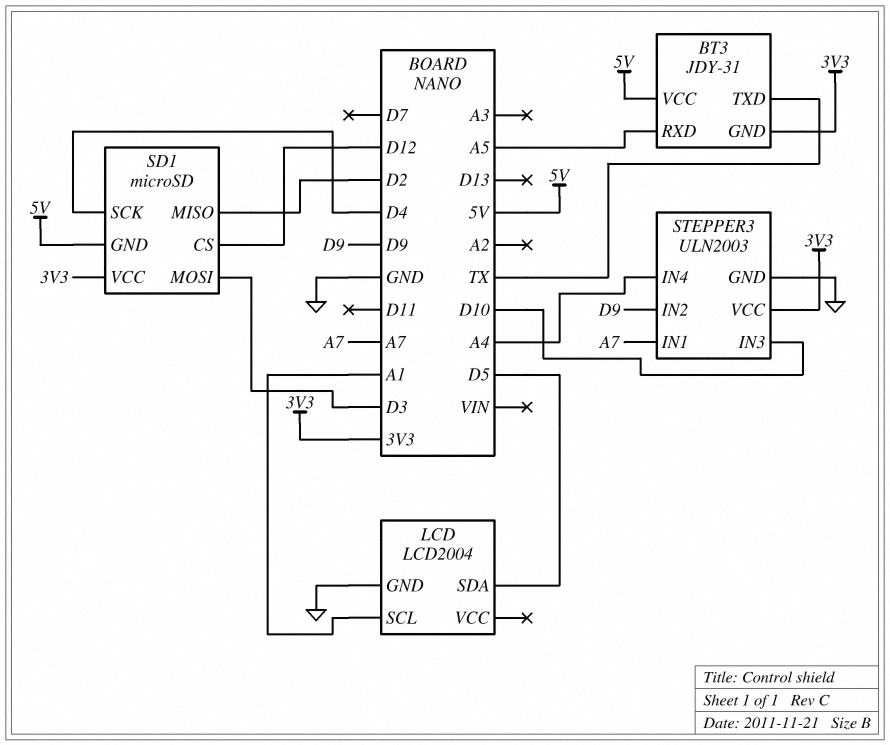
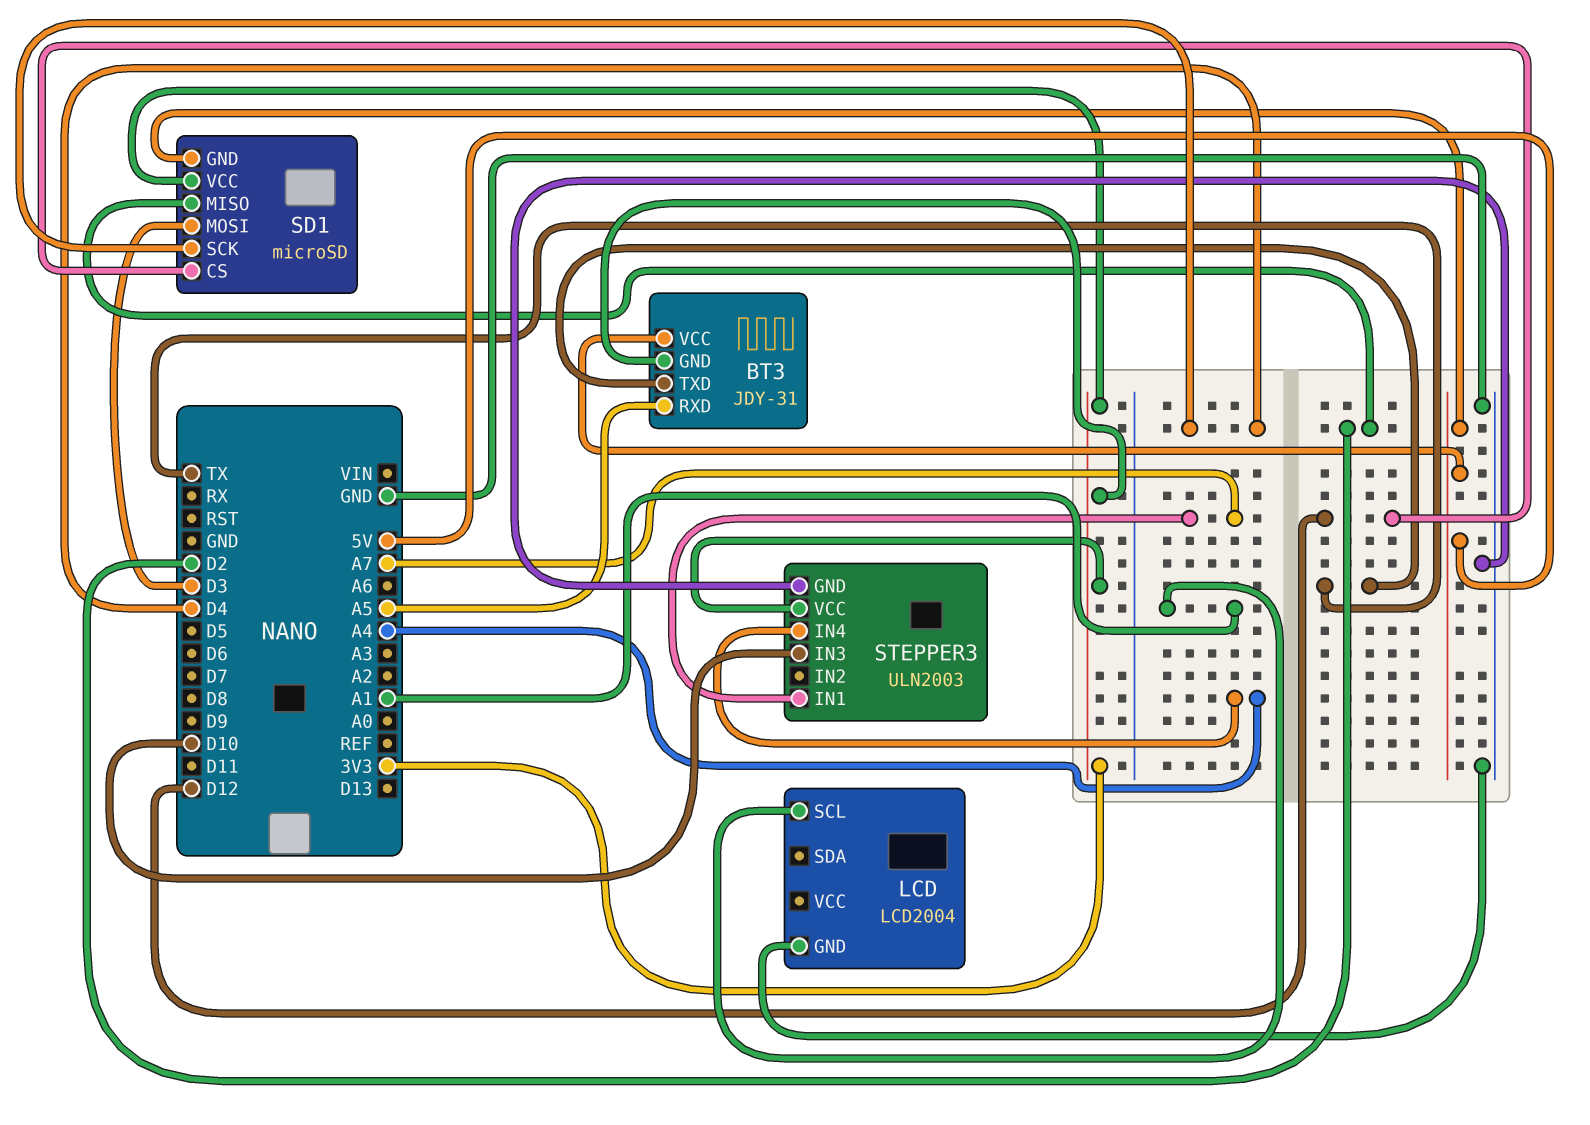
LCD pin SDA: D5 -> none
STEPPER3 pin IN2: D9 -> none

